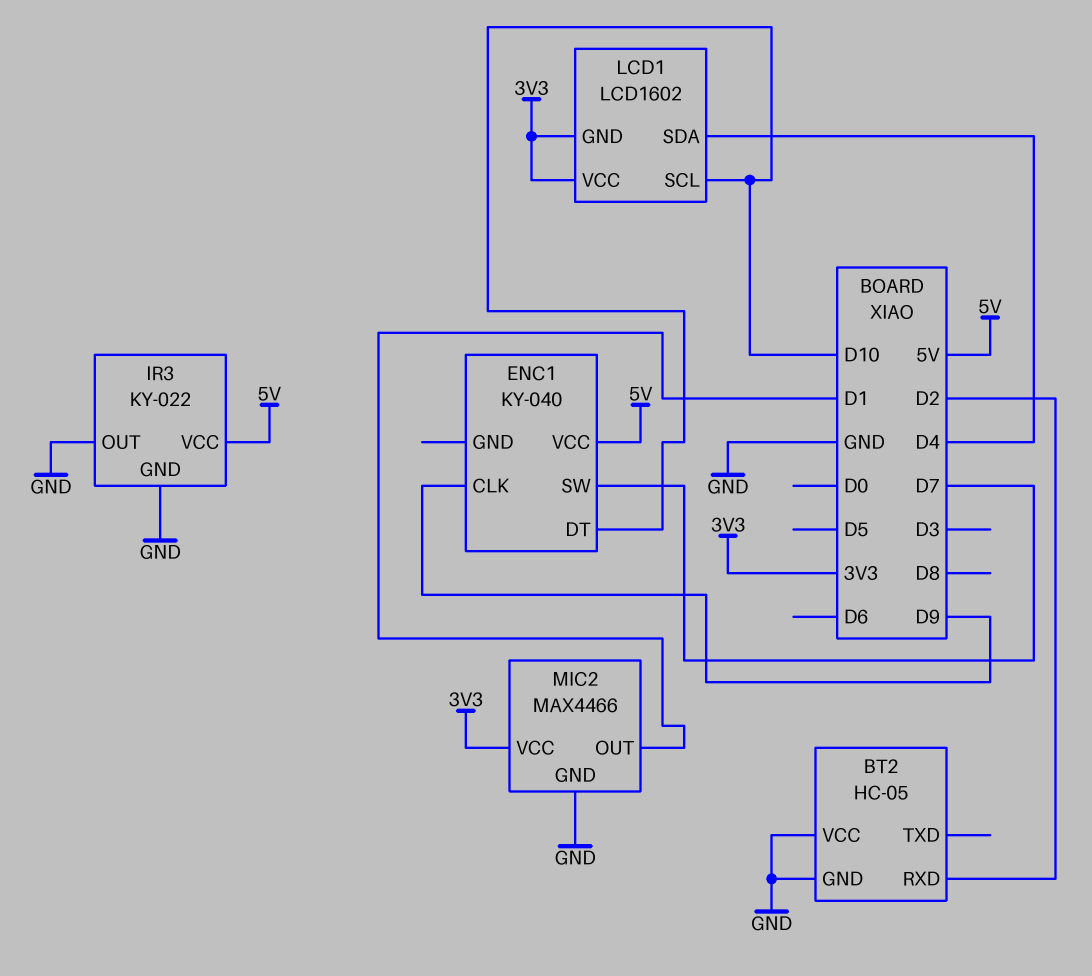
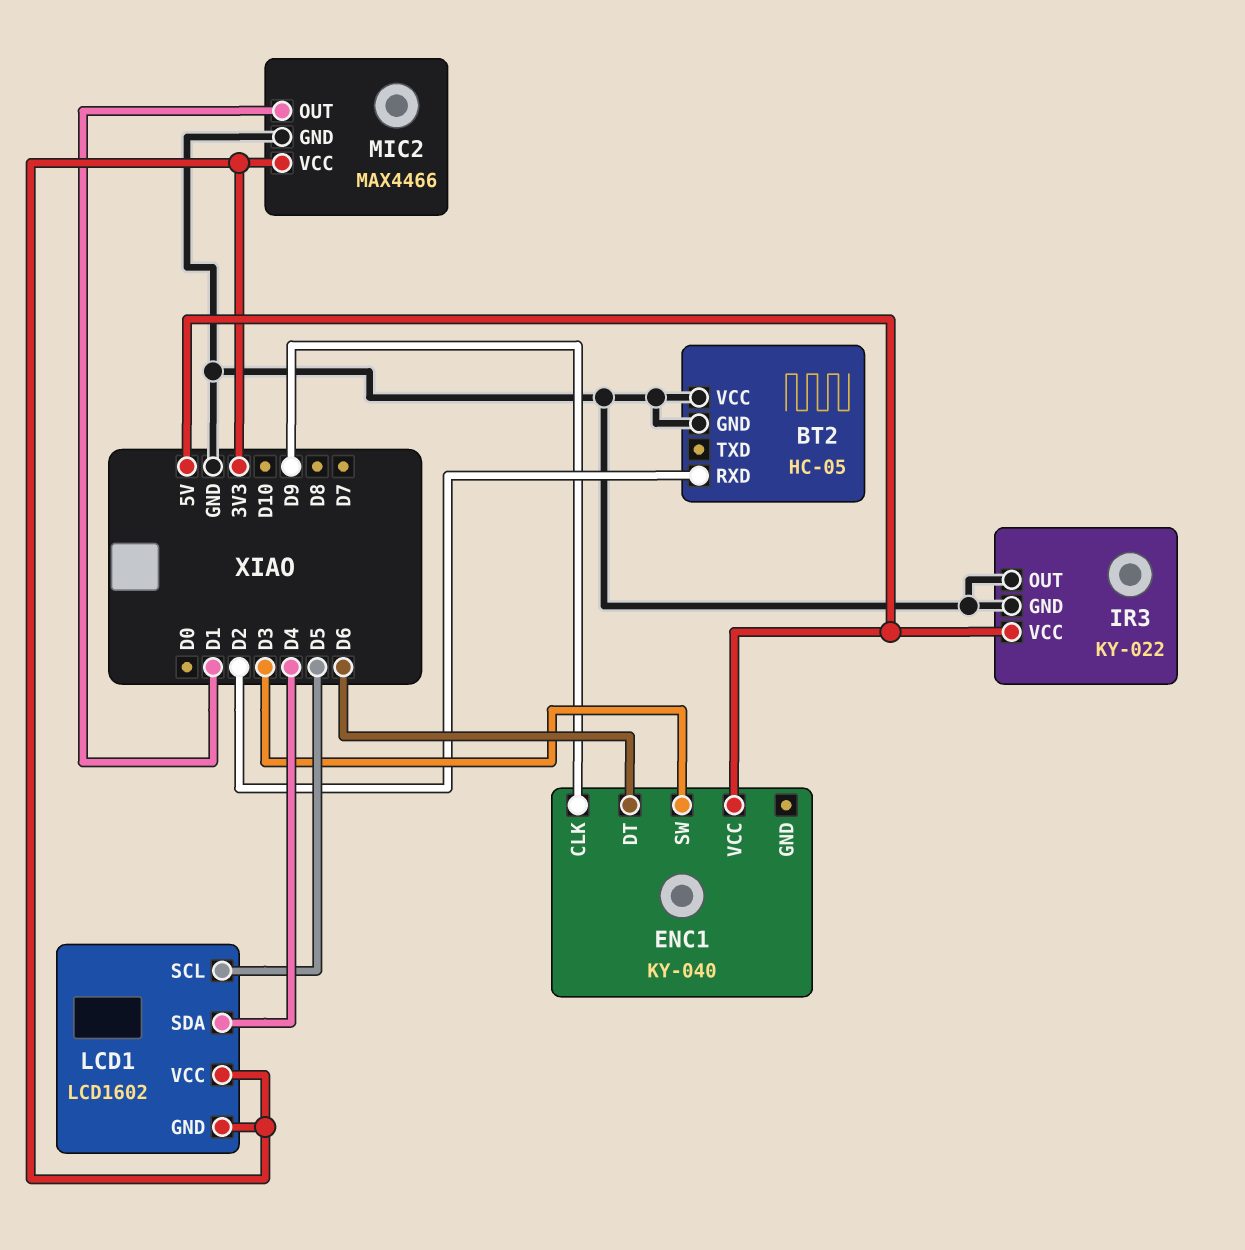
ENC1 pin DT: D10 -> D6
ENC1 pin SW: D7 -> D3
LCD1 pin SCL: D10 -> D5

